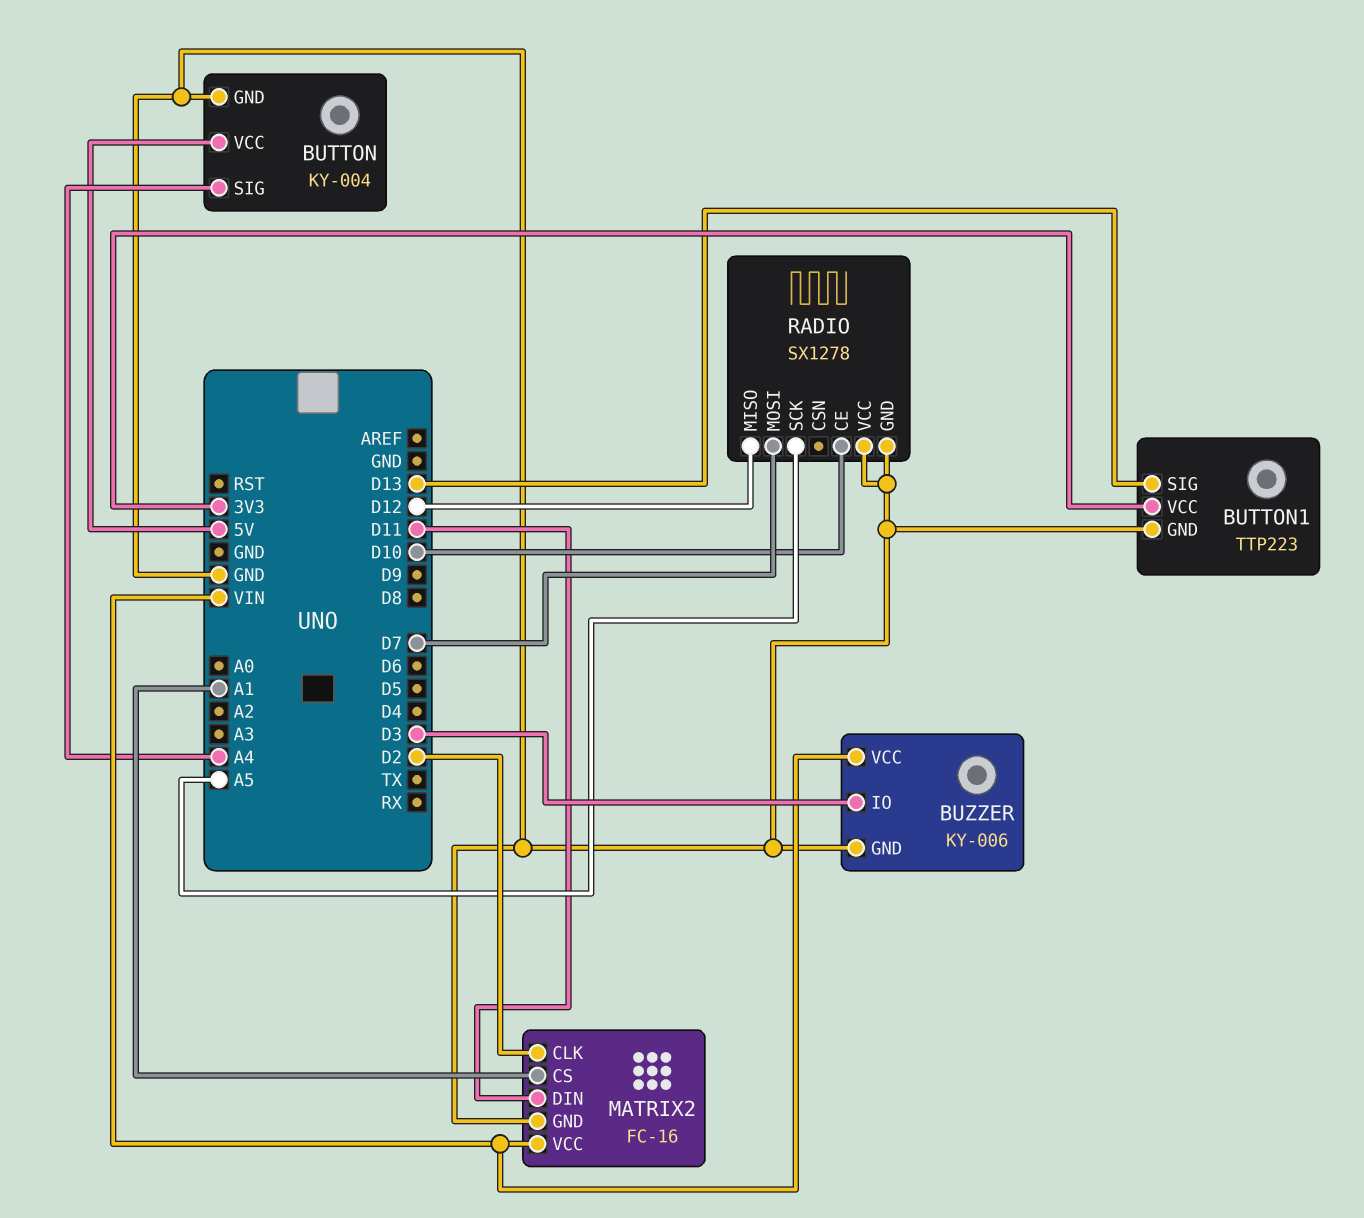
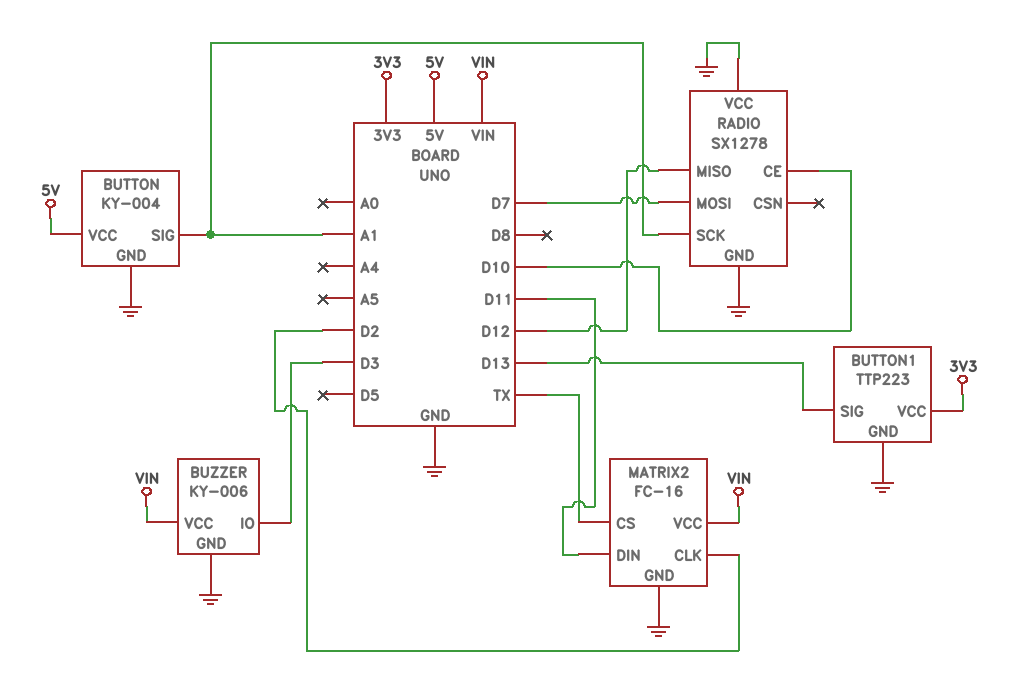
BUTTON pin SIG: A4 -> A1
MATRIX2 pin CS: A1 -> TX
RADIO pin SCK: A5 -> A1

